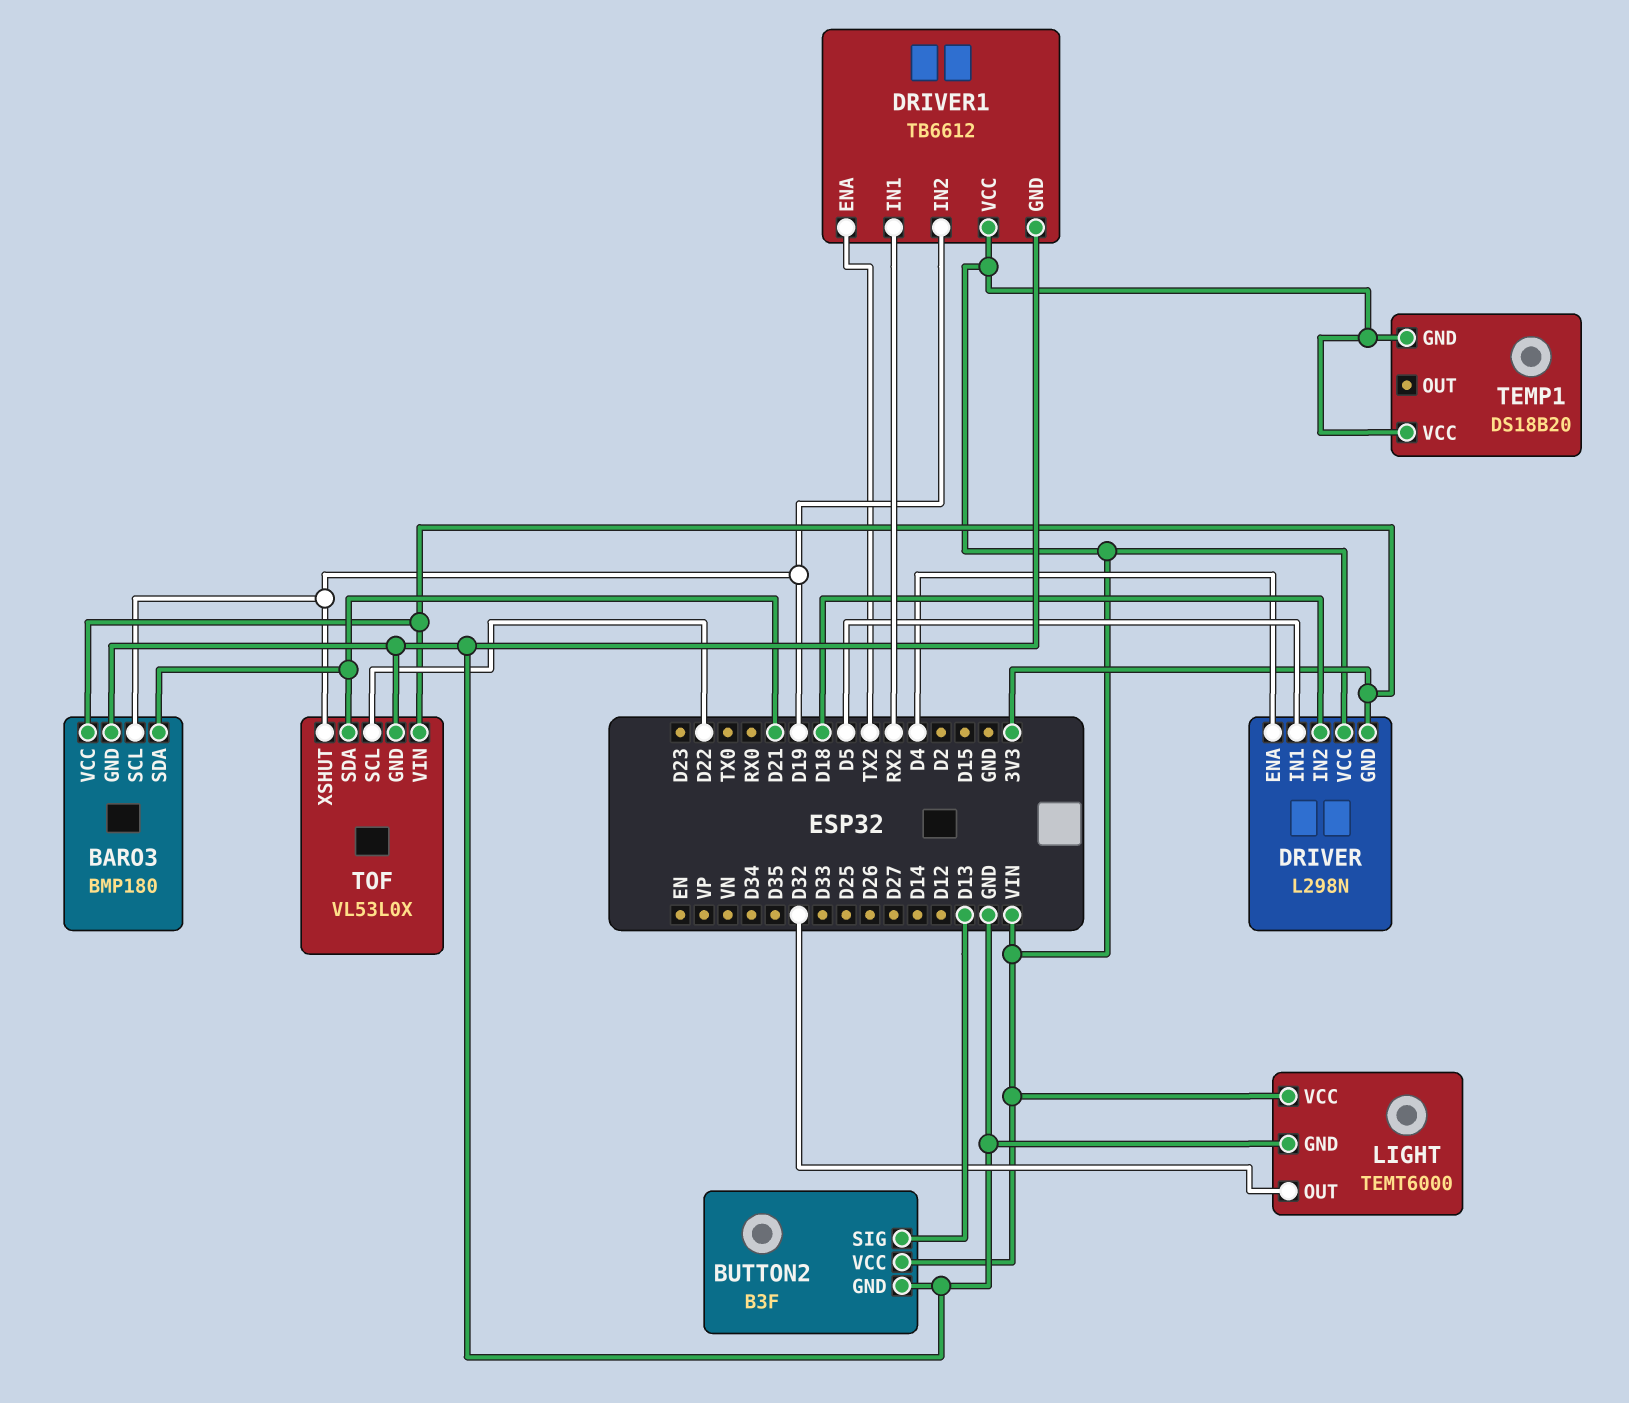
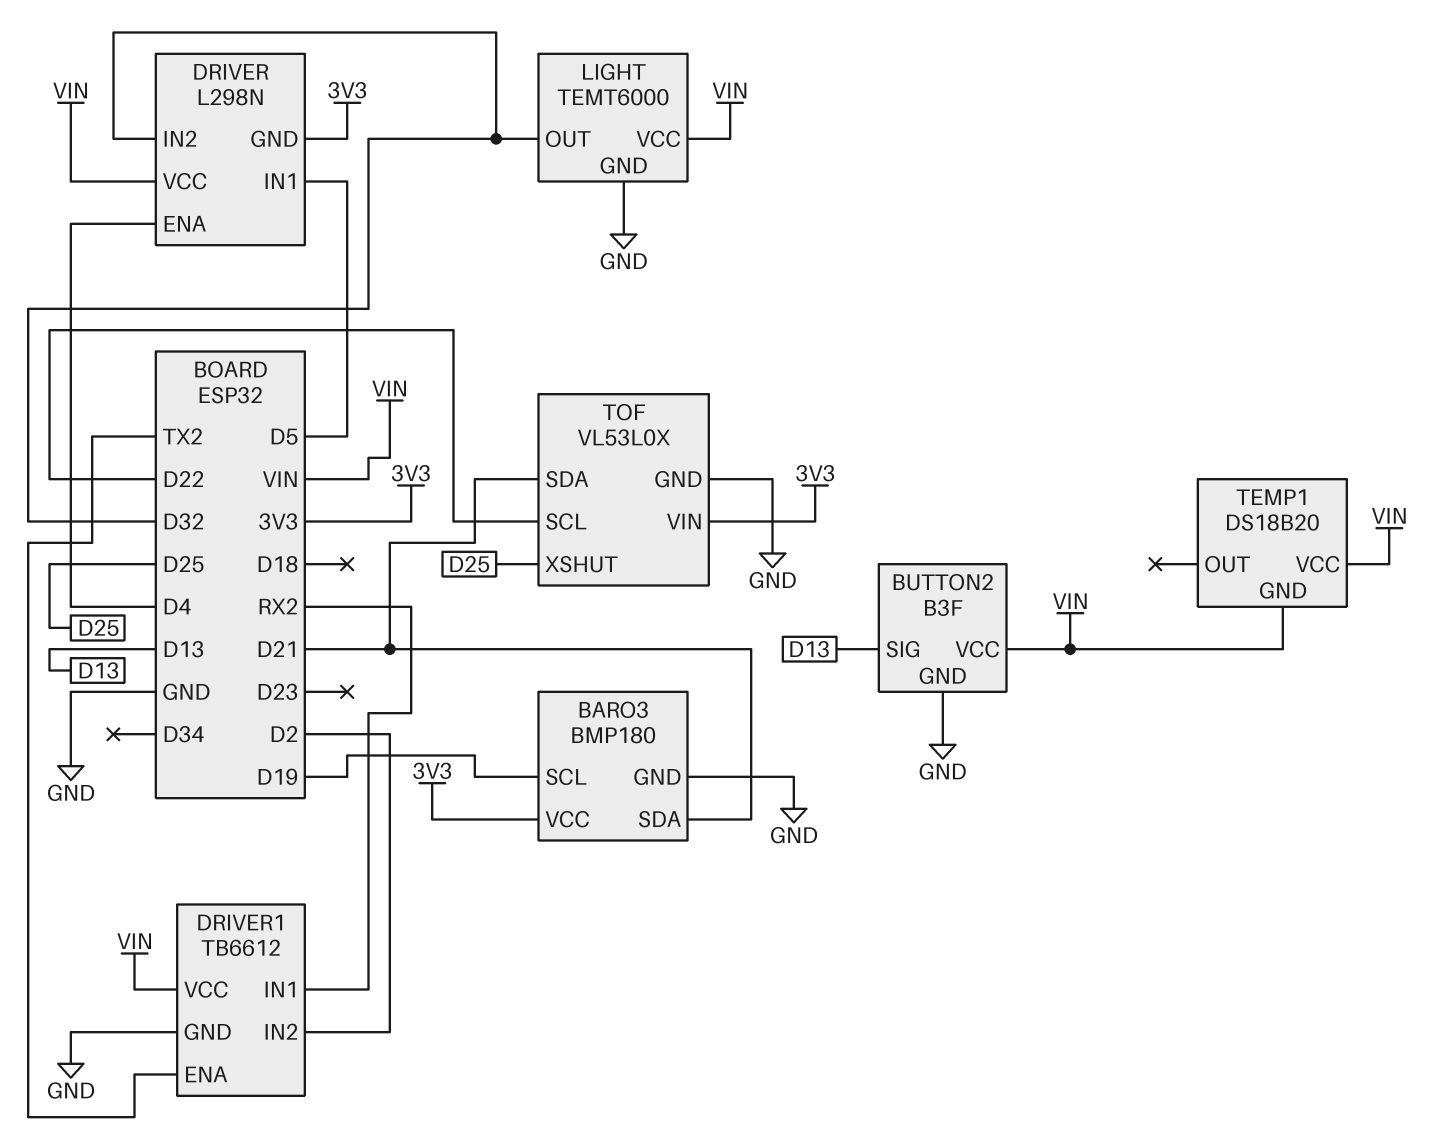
DRIVER pin IN2: D18 -> D32
DRIVER1 pin IN2: D19 -> D2
TOF pin XSHUT: D19 -> D25

